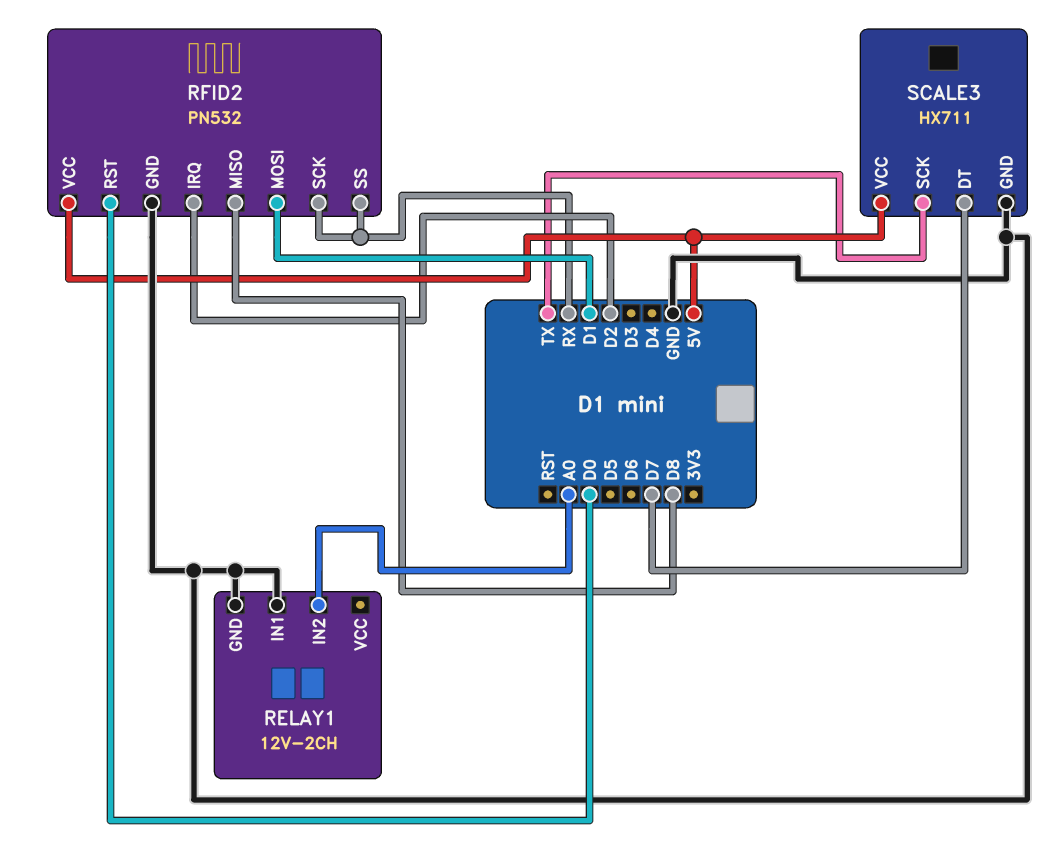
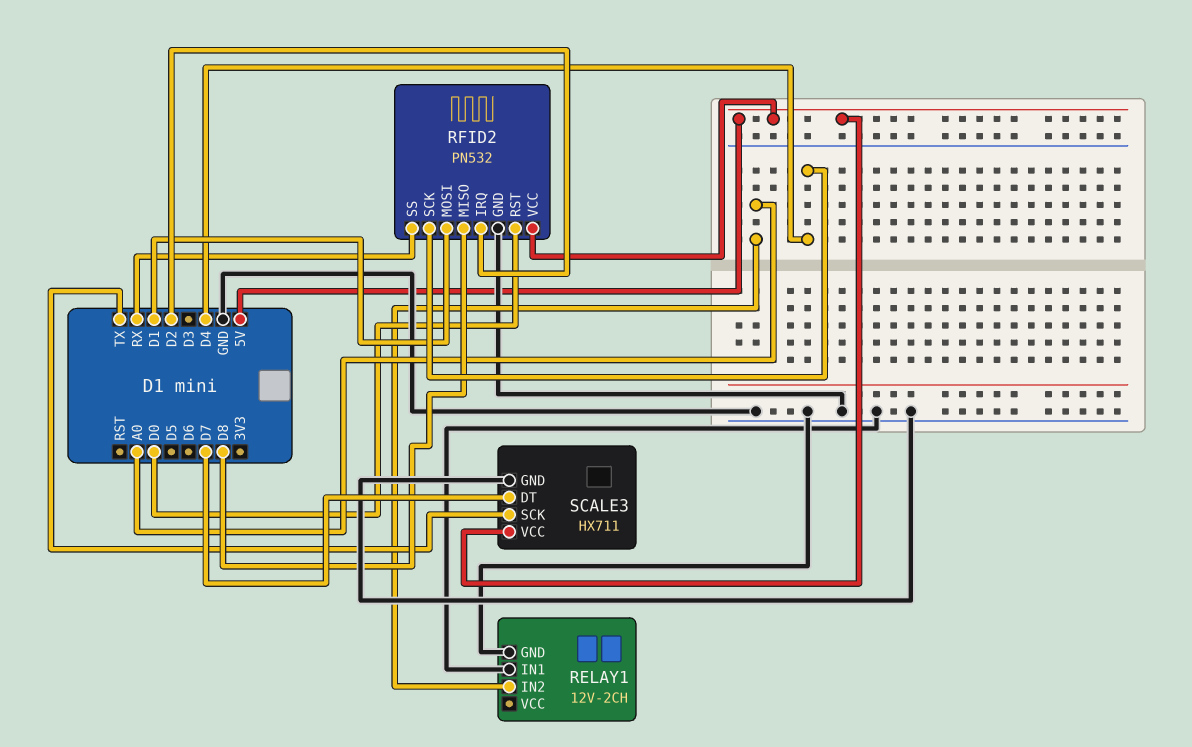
RFID2 pin SCK: RX -> D4

